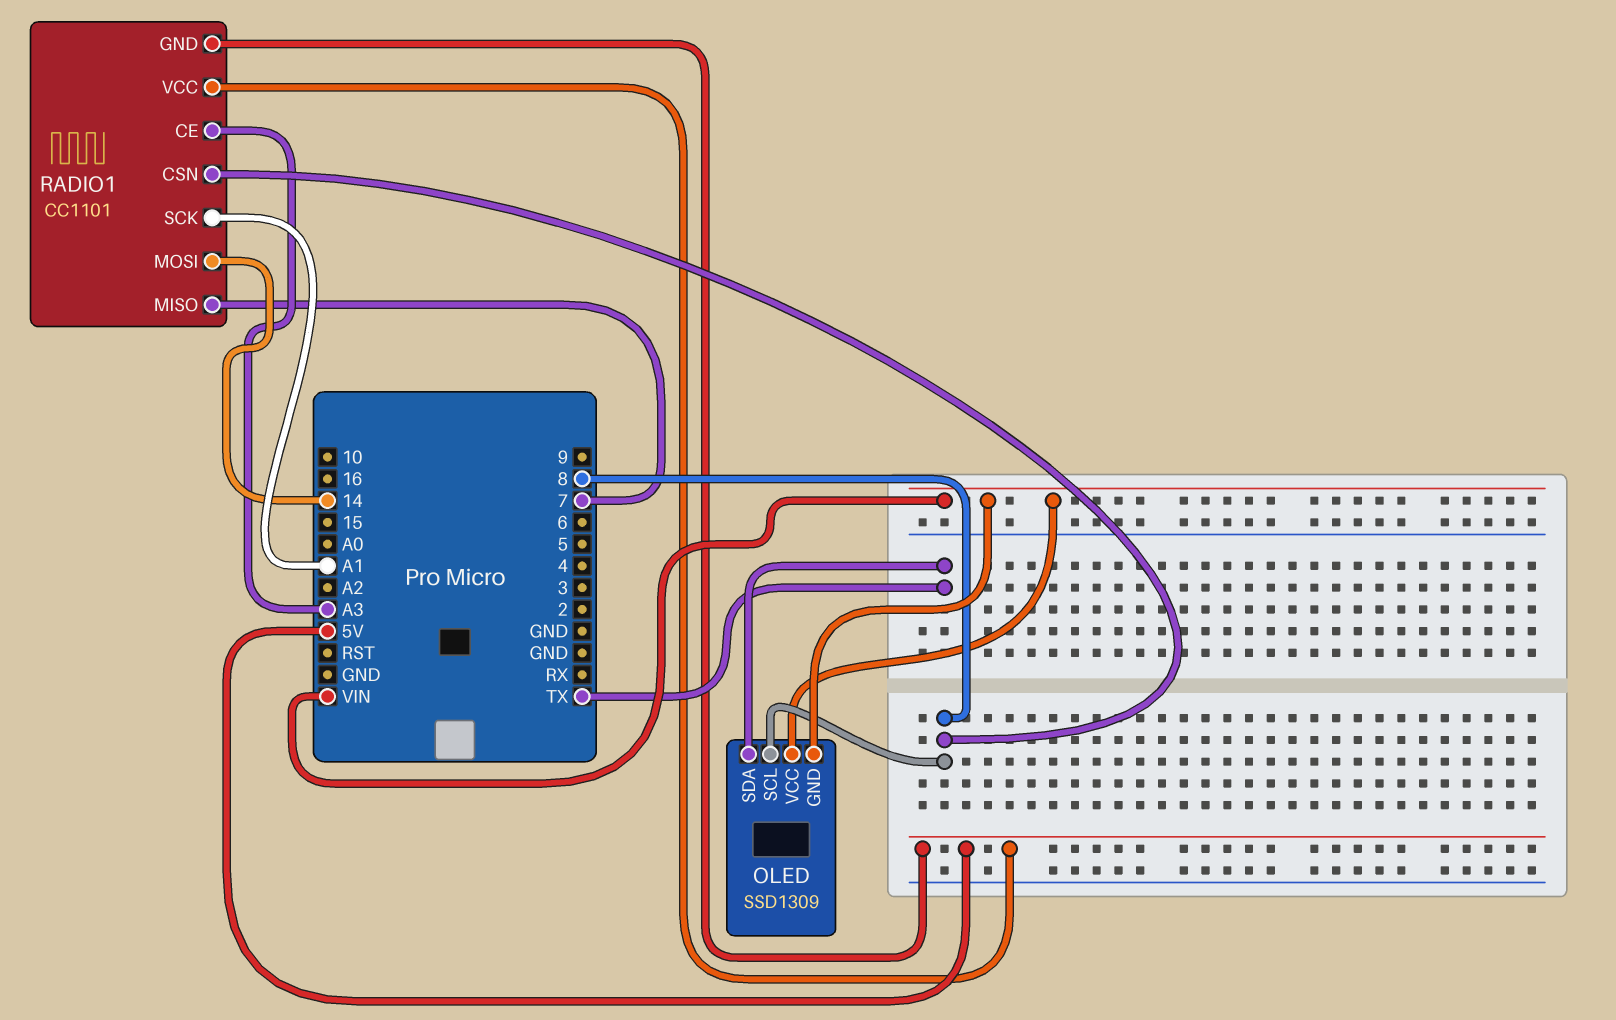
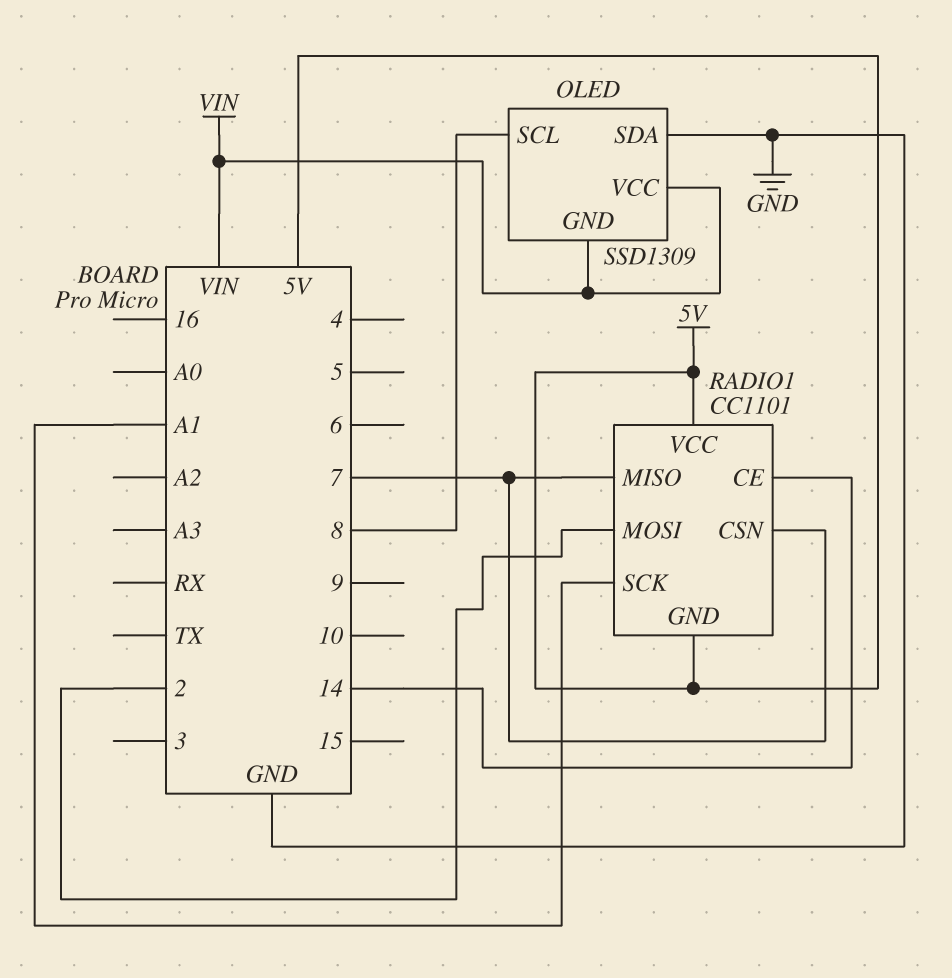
OLED pin SDA: TX -> GND
RADIO1 pin CE: A3 -> 14
RADIO1 pin CSN: 8 -> 7
RADIO1 pin MOSI: 14 -> 2

